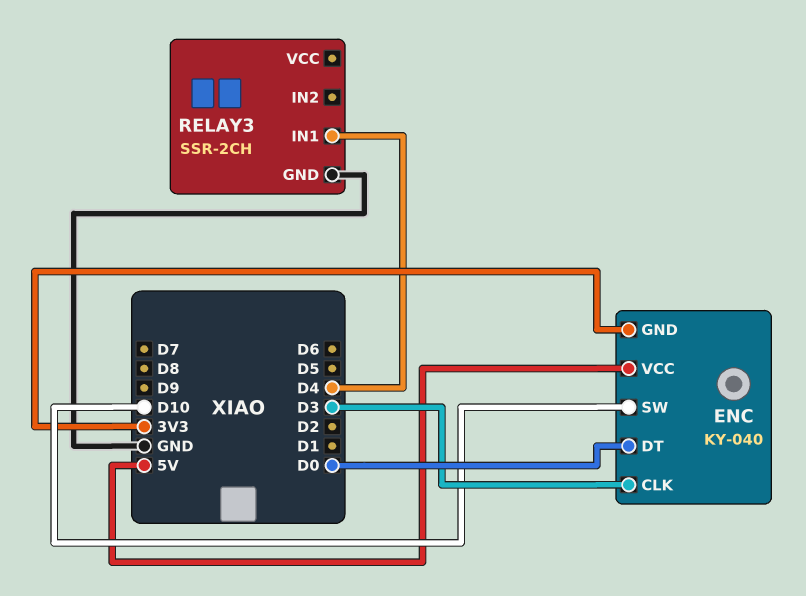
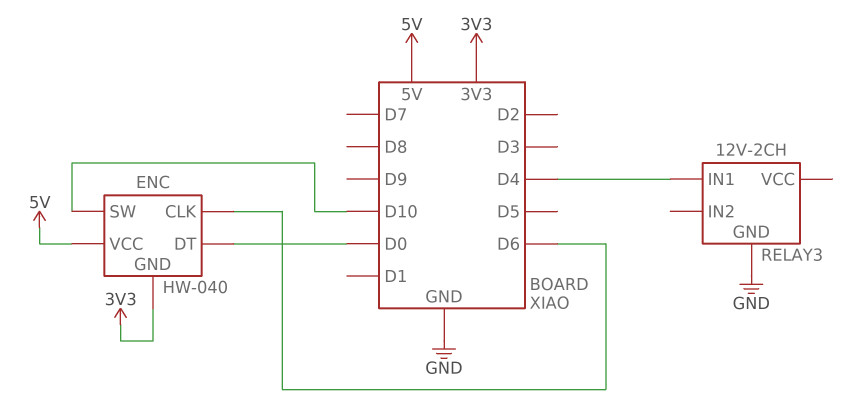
ENC: KY-040 -> HW-040
ENC pin CLK: D3 -> D6
RELAY3: SSR-2CH -> 12V-2CH

